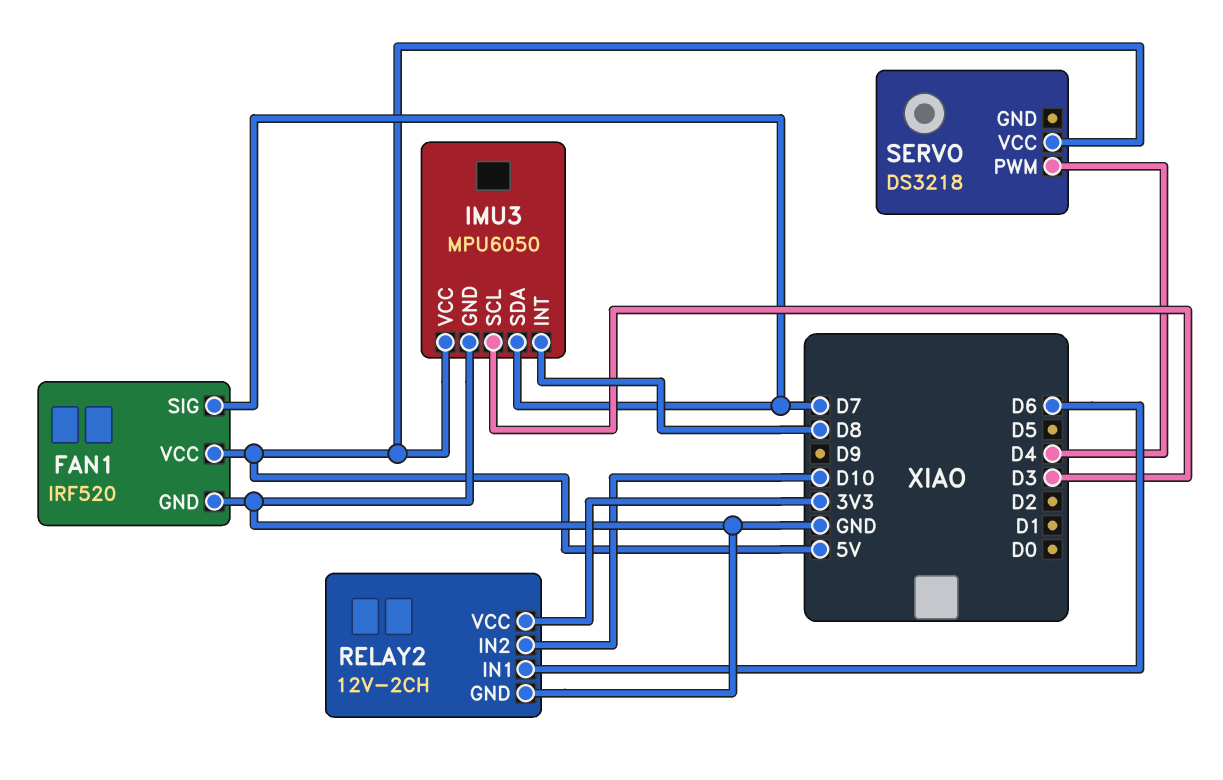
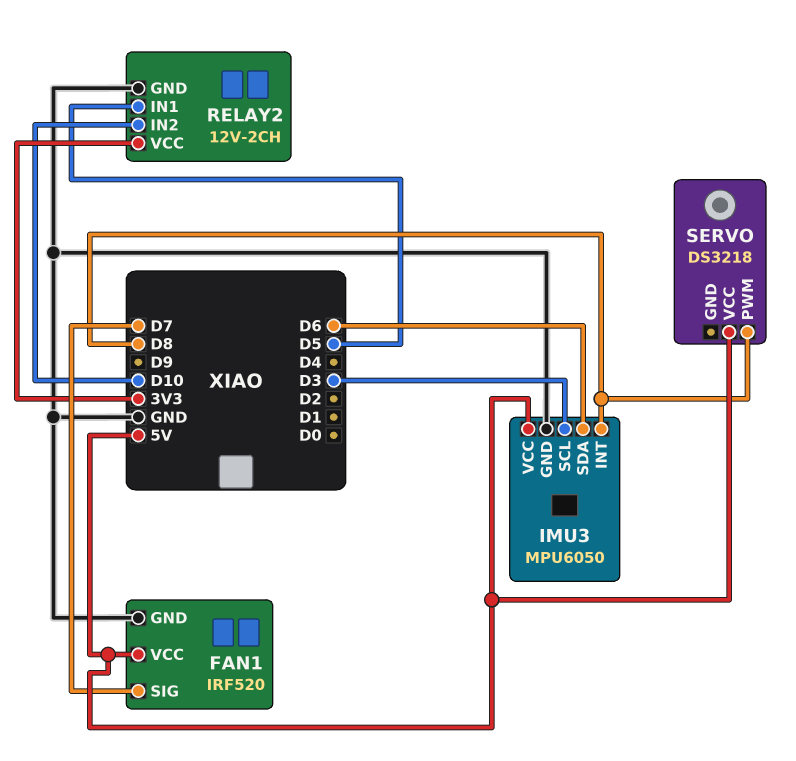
IMU3 pin SDA: D7 -> D6
RELAY2 pin IN1: D6 -> D5
SERVO pin PWM: D4 -> D8

